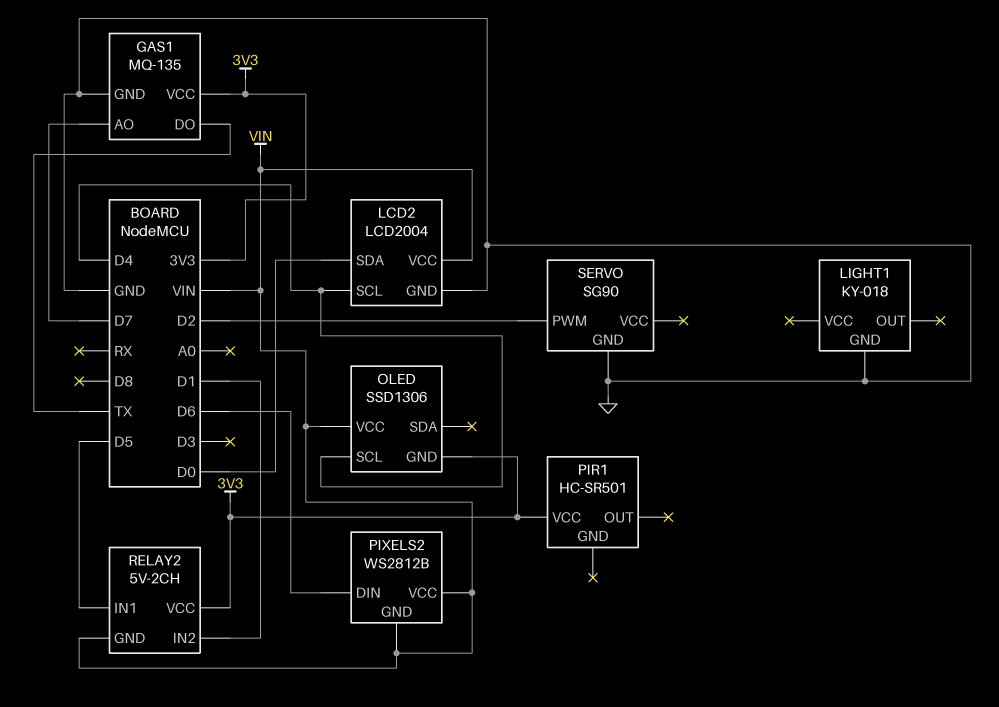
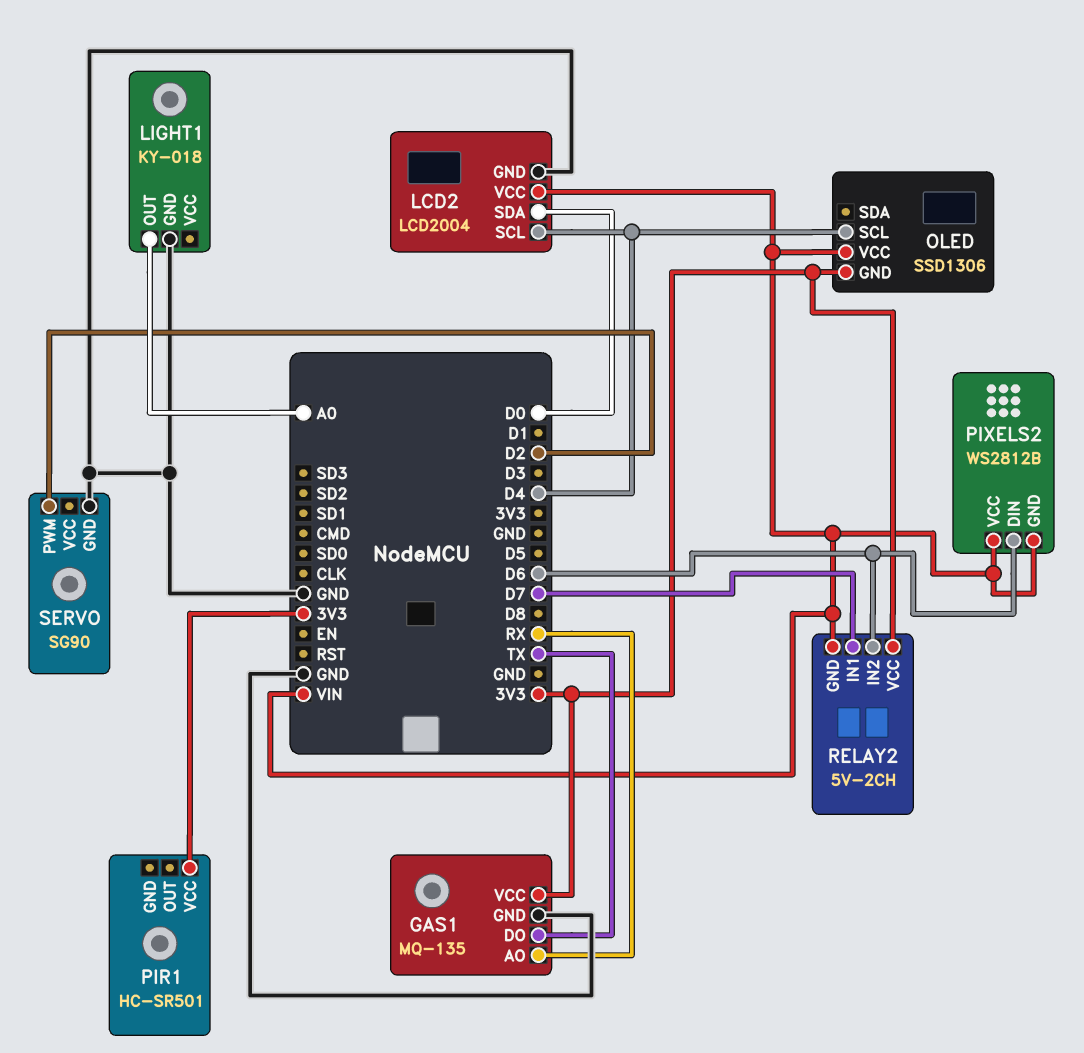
GAS1 pin AO: D7 -> RX
LIGHT1 pin OUT: none -> A0
RELAY2 pin IN1: D5 -> D7
RELAY2 pin IN2: D1 -> D6

